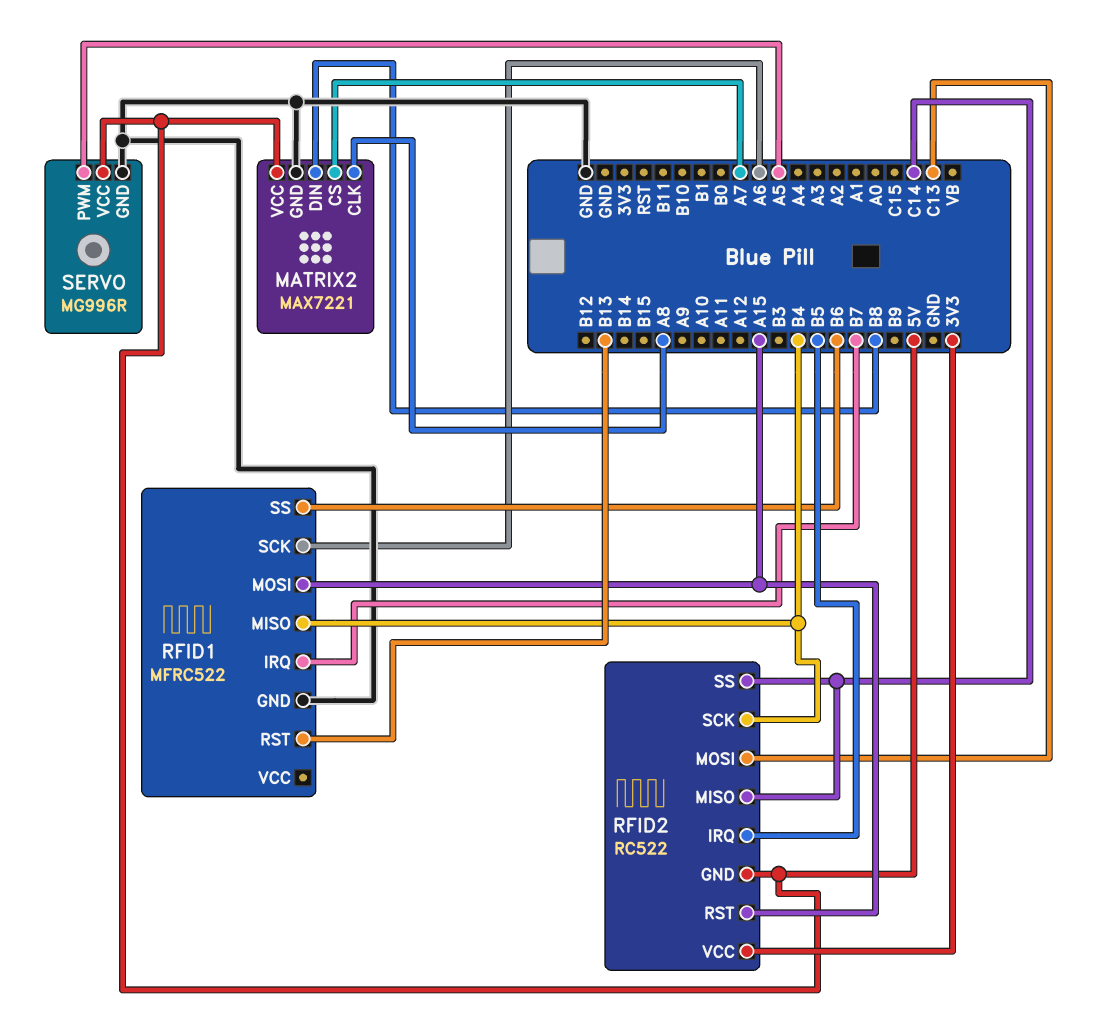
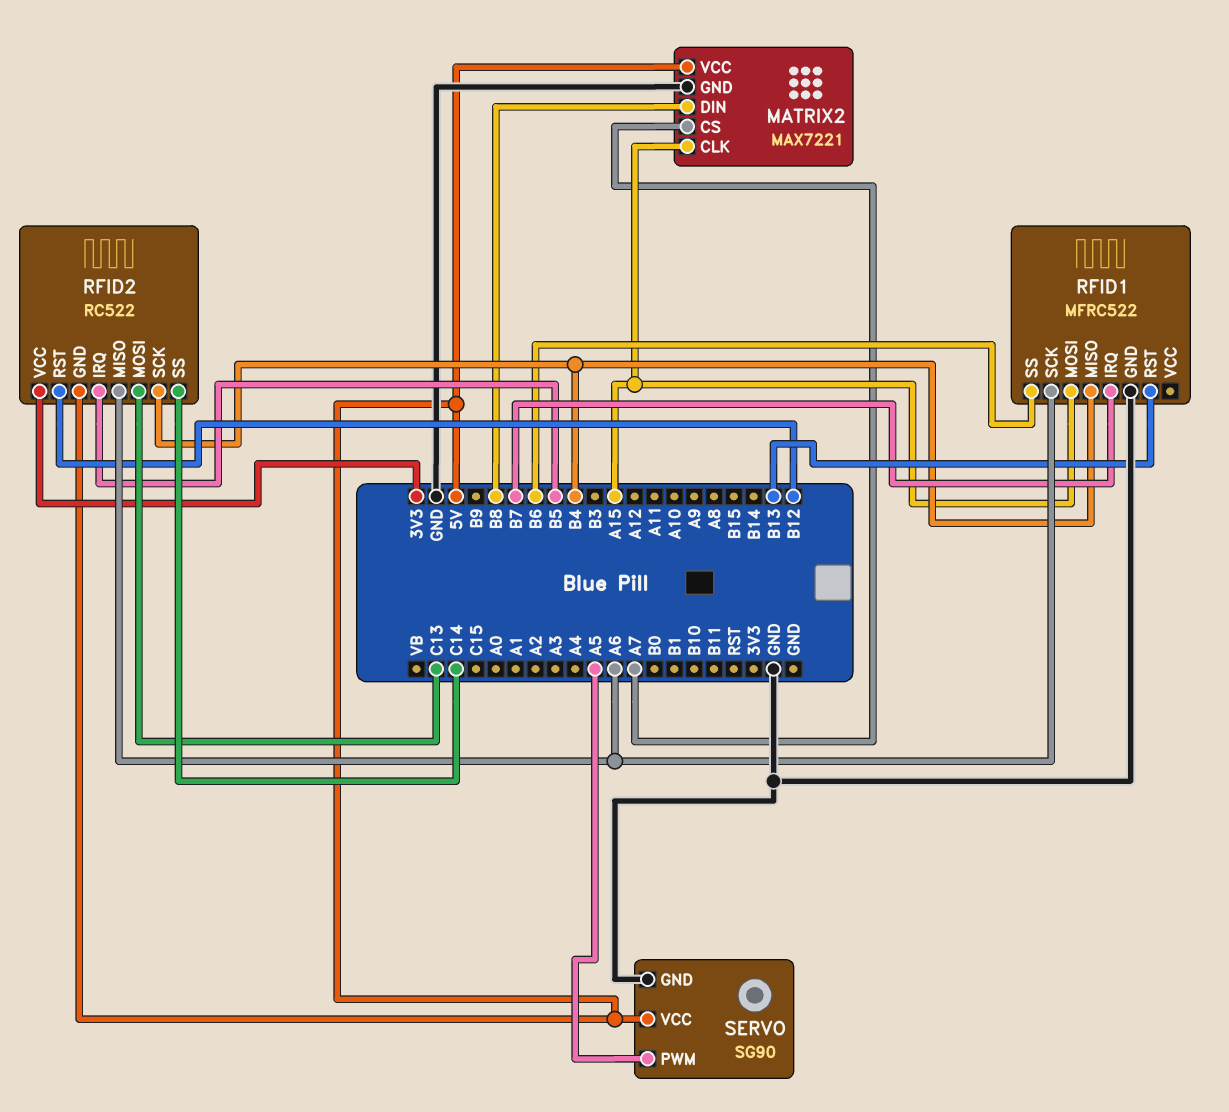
MATRIX2 pin CLK: A8 -> A15
RFID2 pin MISO: C14 -> A6
RFID2 pin RST: A15 -> B12
SERVO: MG996R -> SG90

